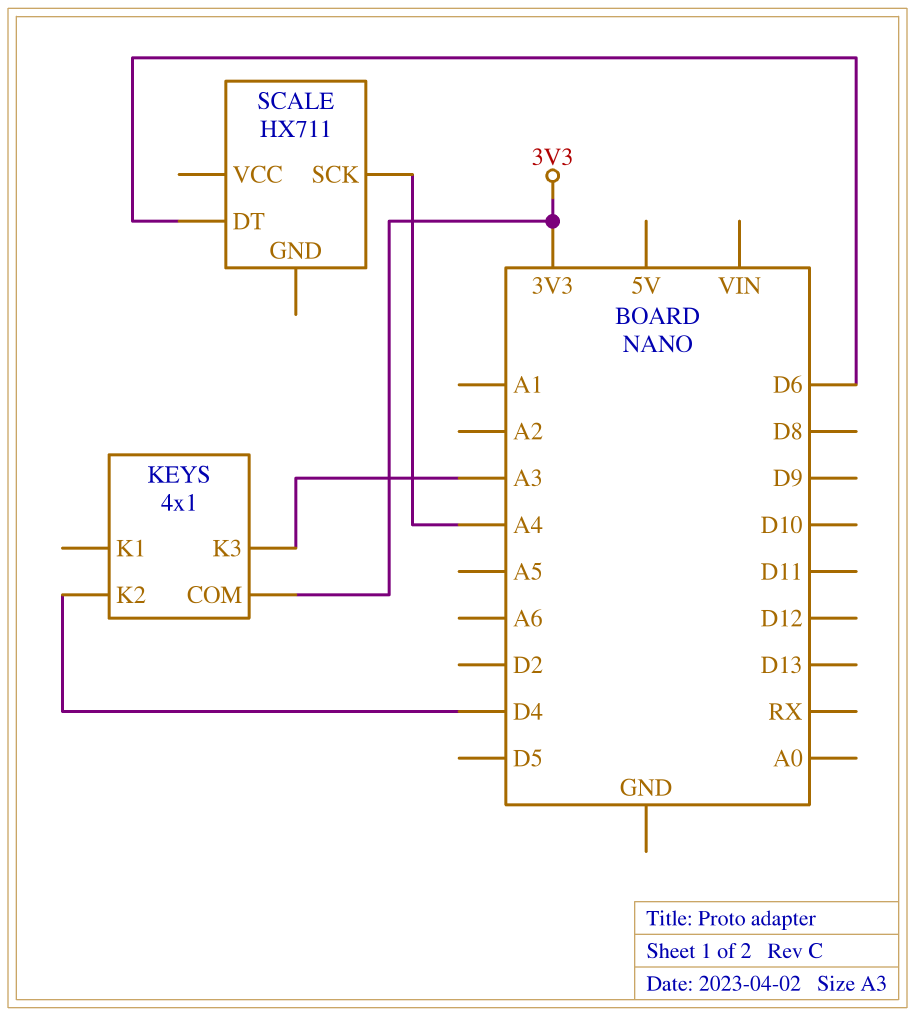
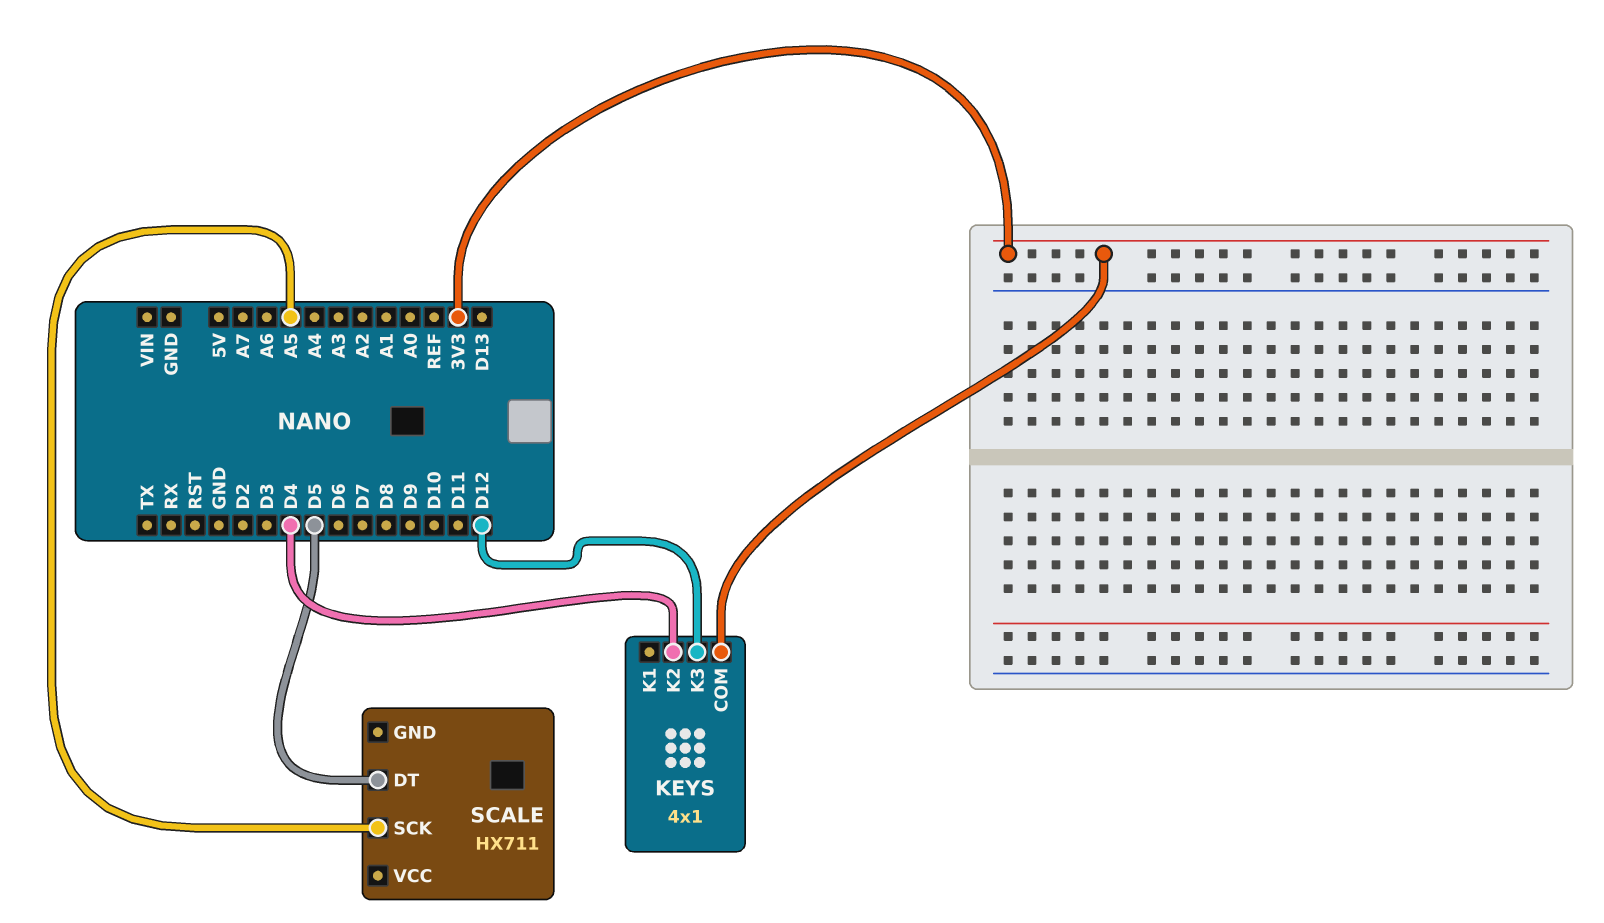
KEYS pin K3: A3 -> D12
SCALE pin DT: D6 -> D5
SCALE pin SCK: A4 -> A5

